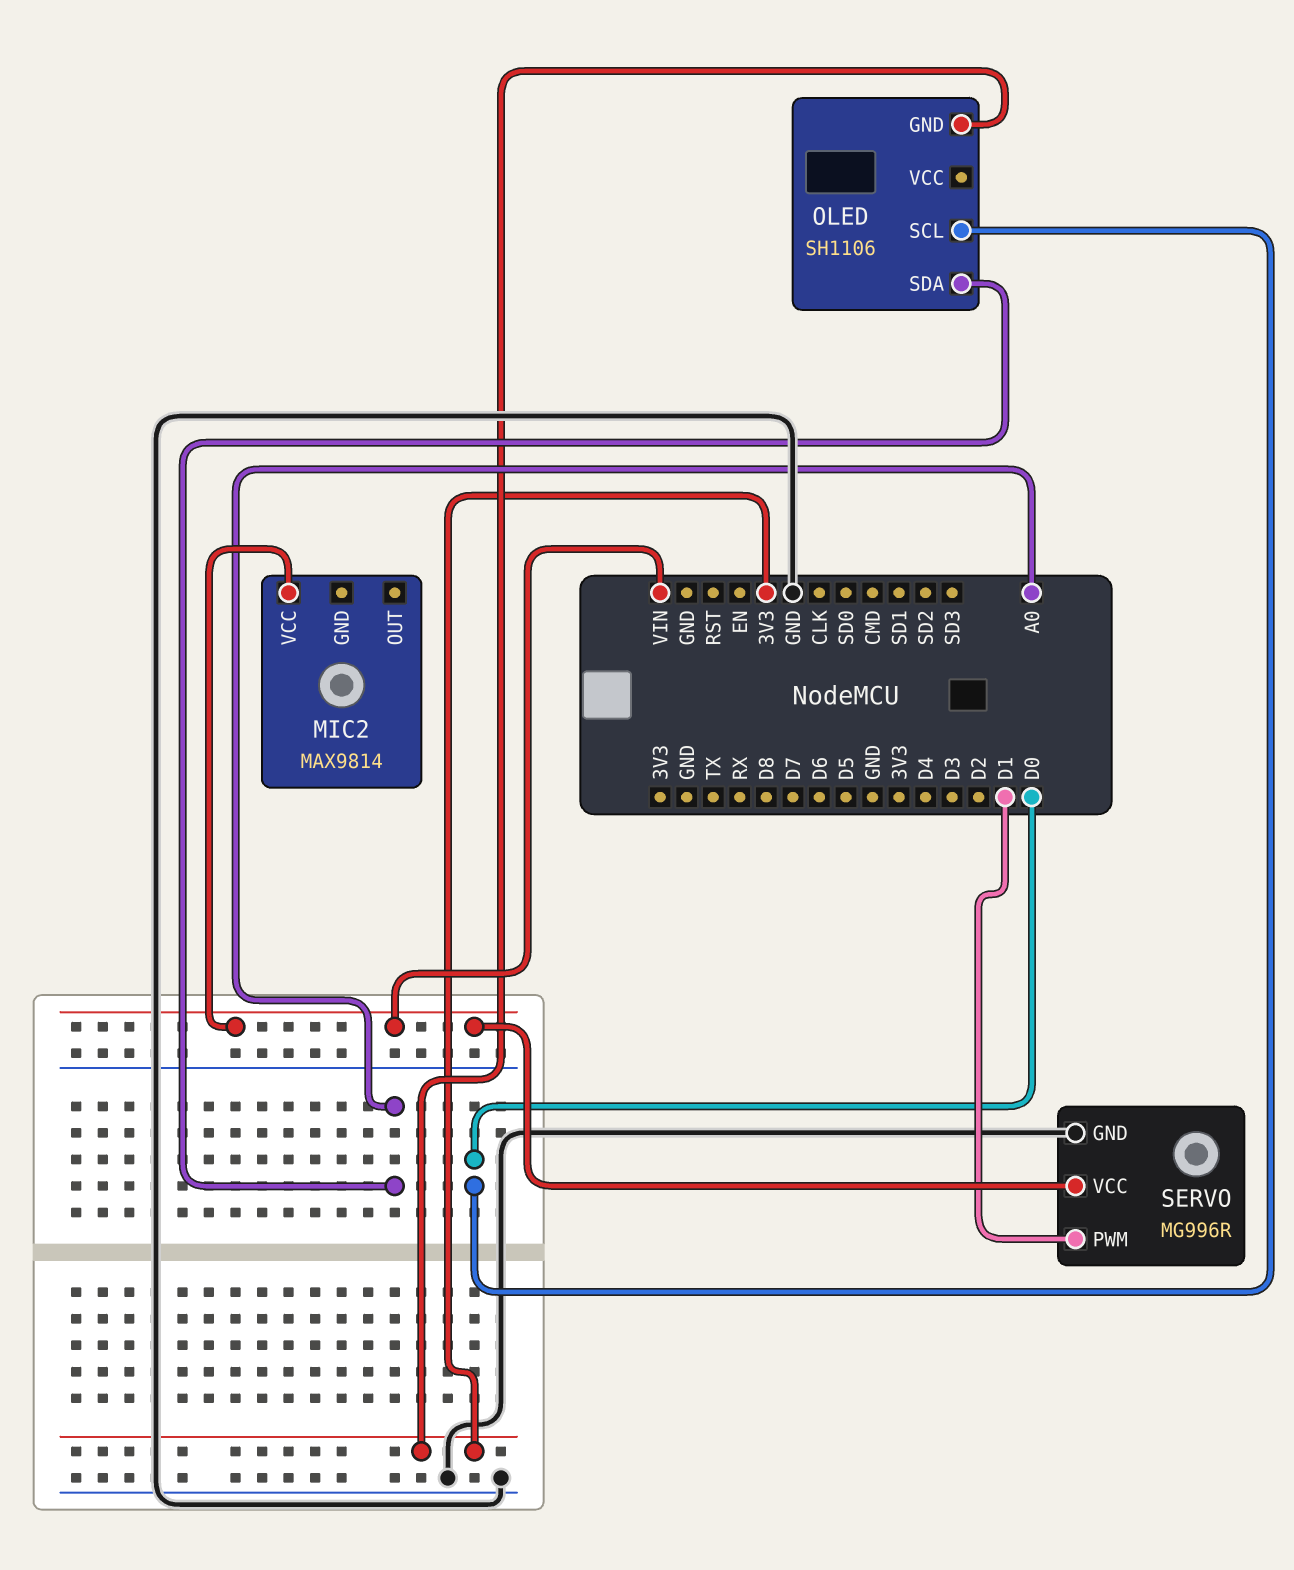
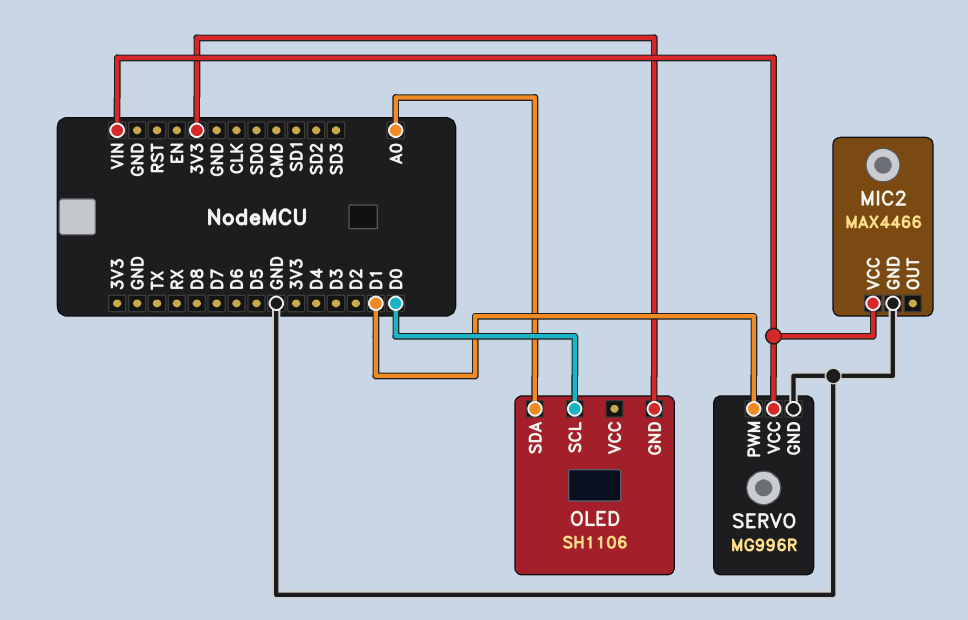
MIC2: MAX9814 -> MAX4466
MIC2 pin GND: none -> GND

